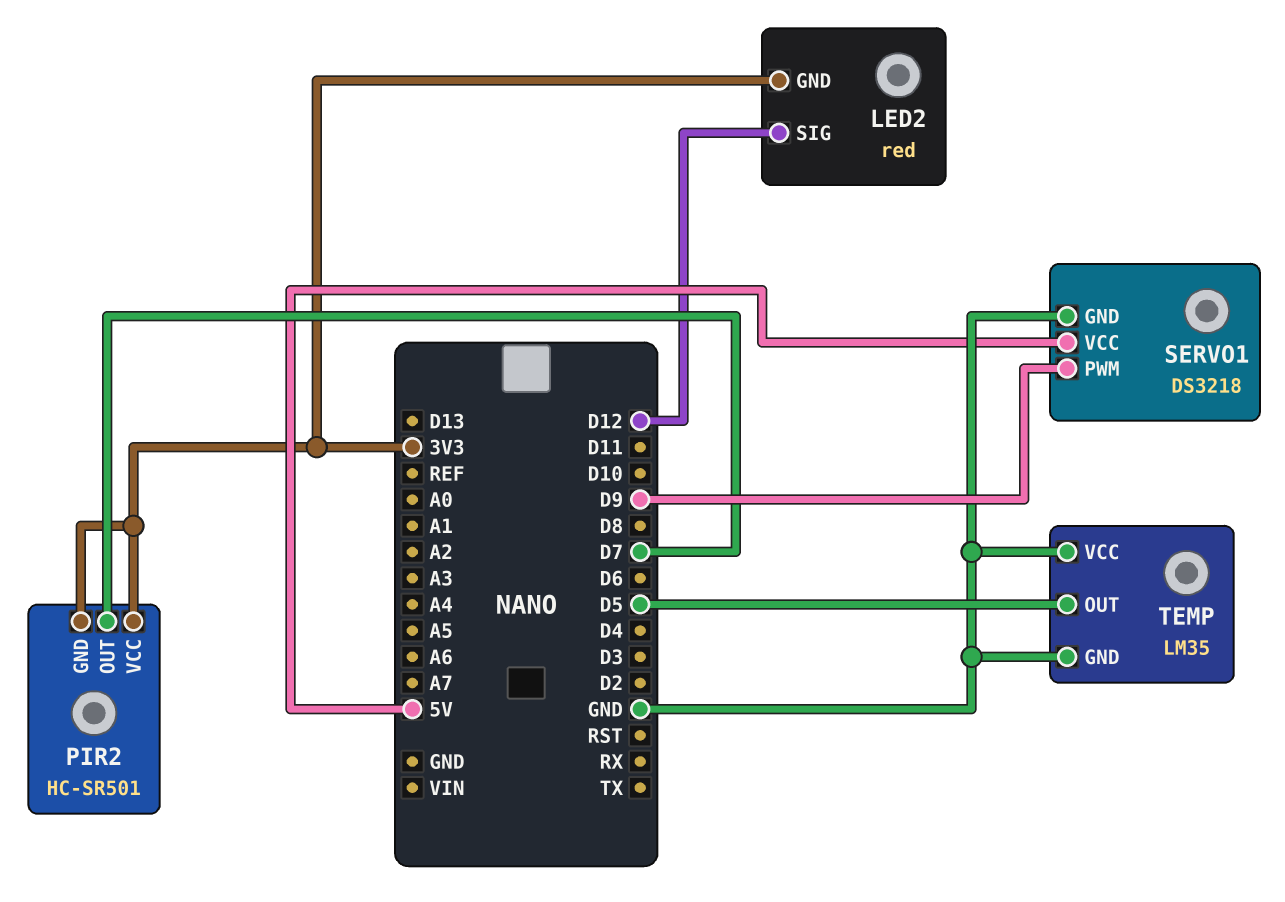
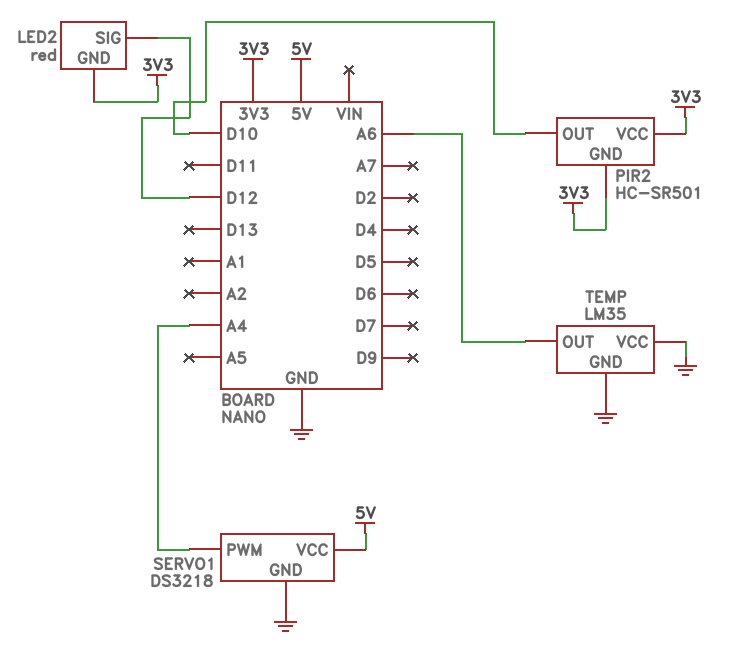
PIR2 pin OUT: D7 -> D10
SERVO1 pin PWM: D9 -> A4
TEMP pin OUT: D5 -> A6

